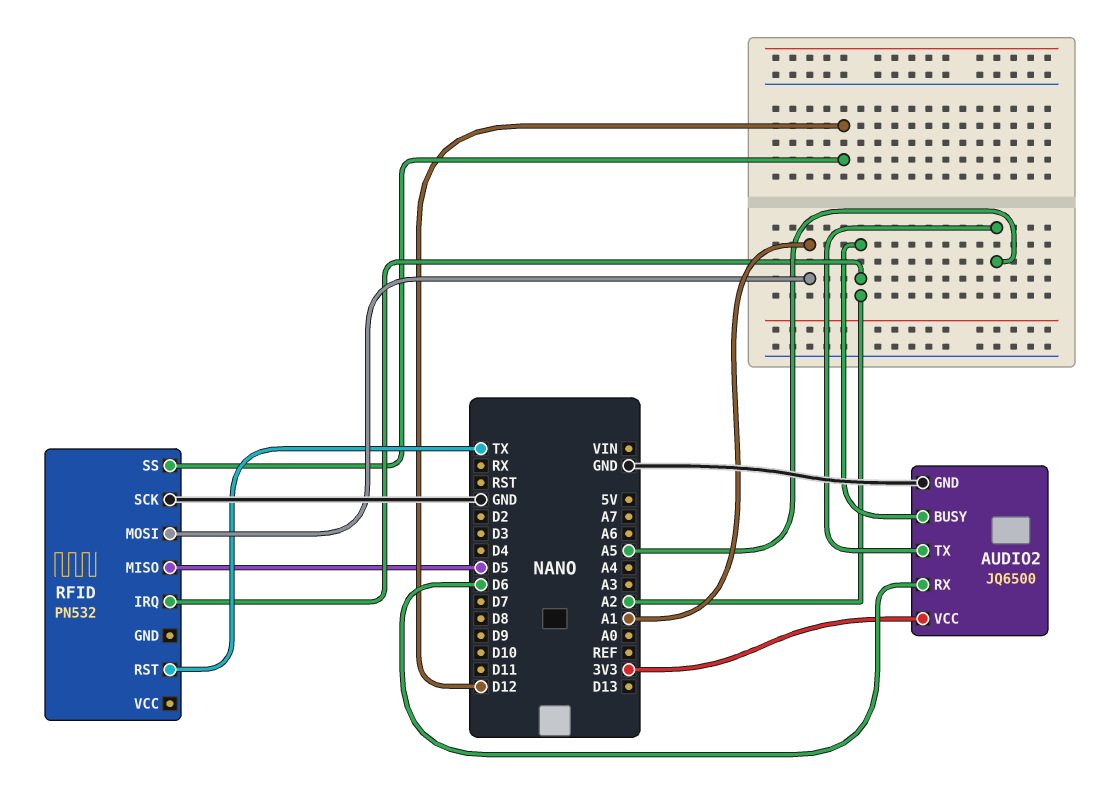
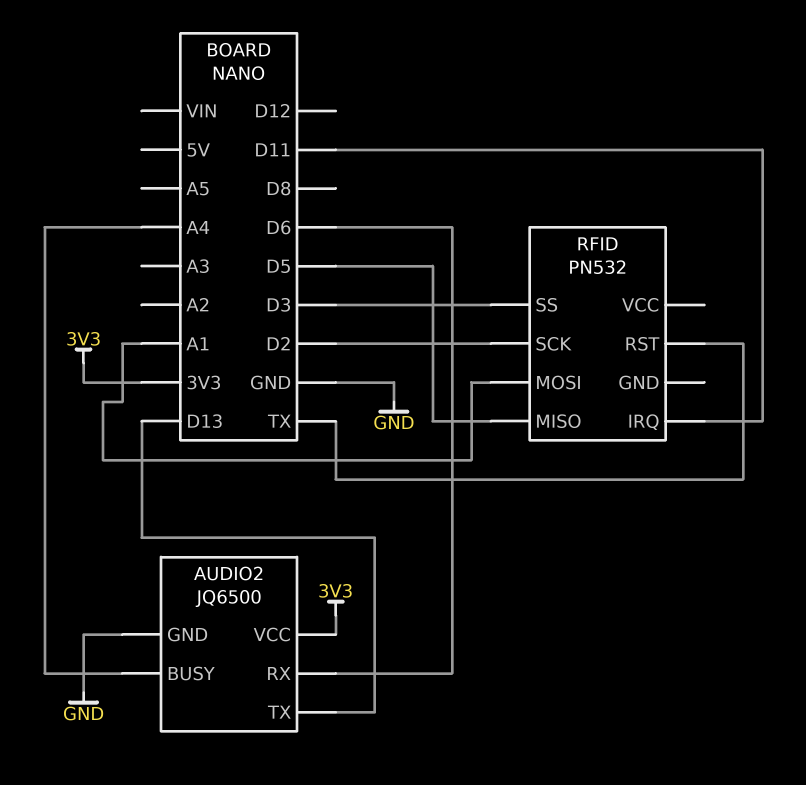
AUDIO2 pin BUSY: A2 -> A4
AUDIO2 pin TX: A5 -> D13
RFID pin IRQ: A2 -> D11
RFID pin SCK: GND -> D2
RFID pin SS: D12 -> D3

